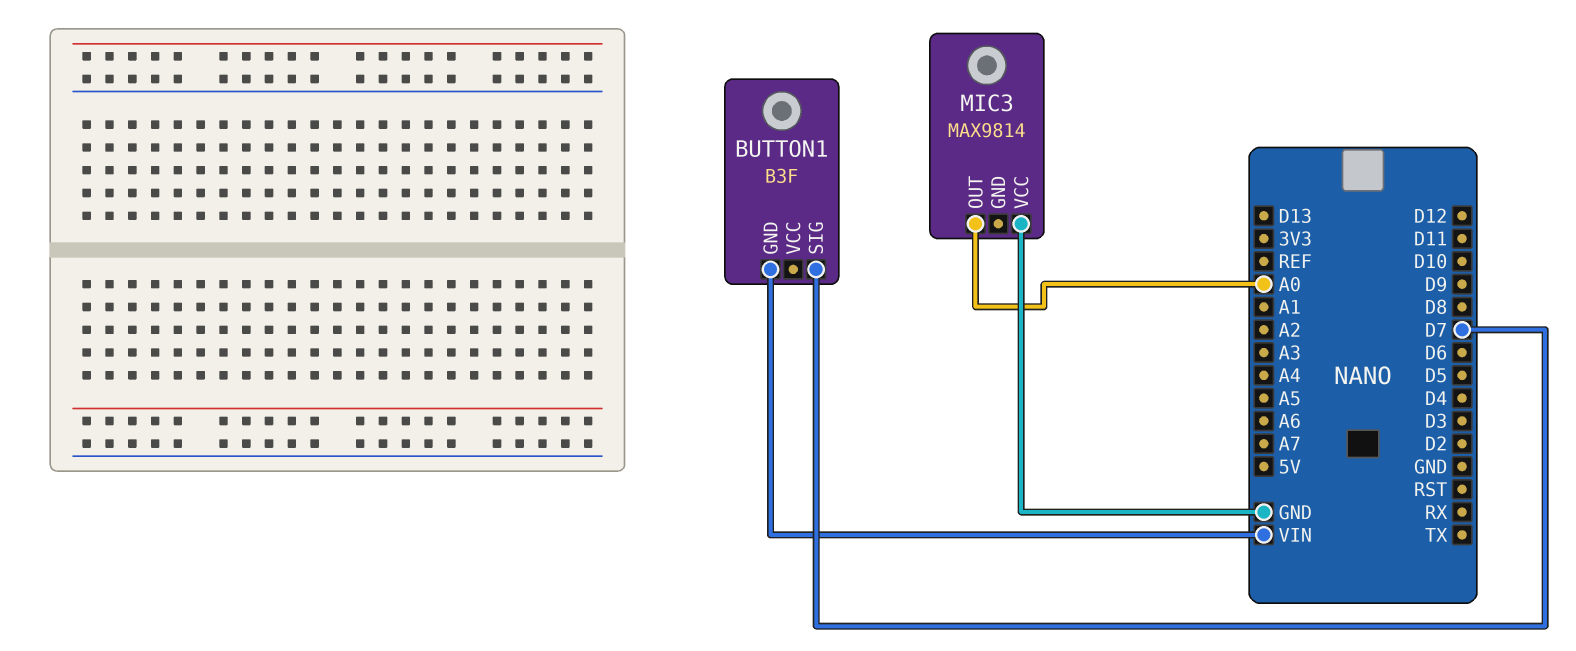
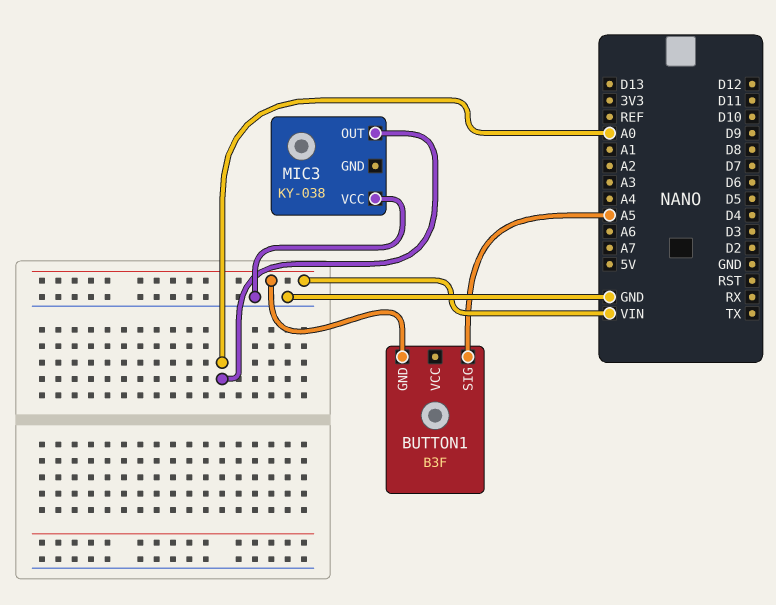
BUTTON1 pin SIG: D7 -> A5
MIC3: MAX9814 -> KY-038

